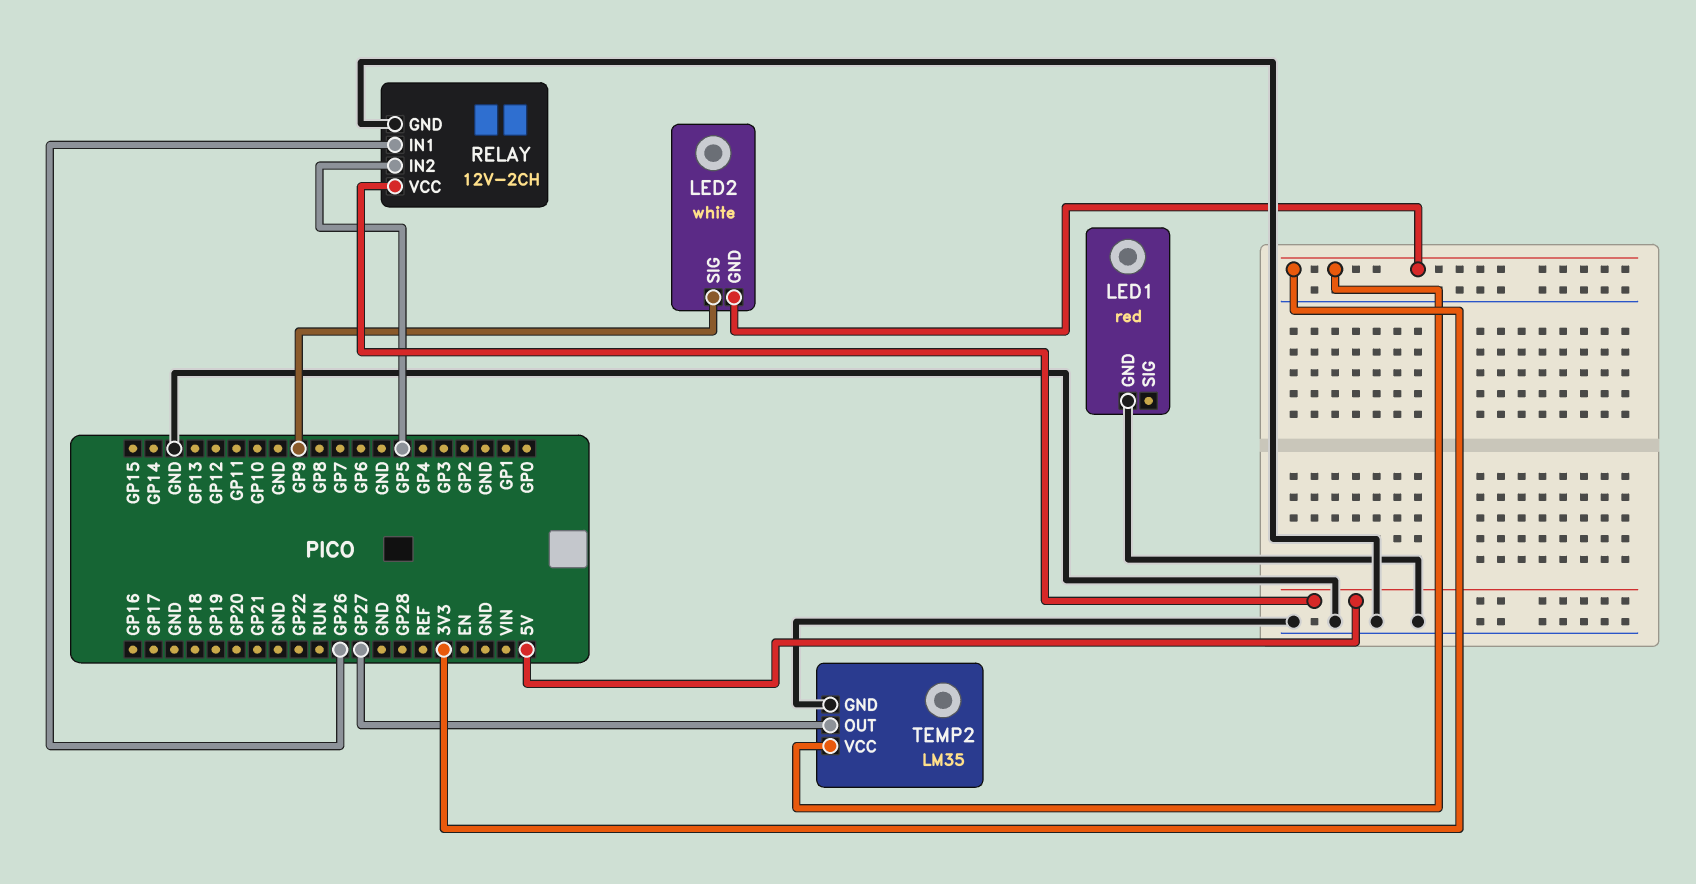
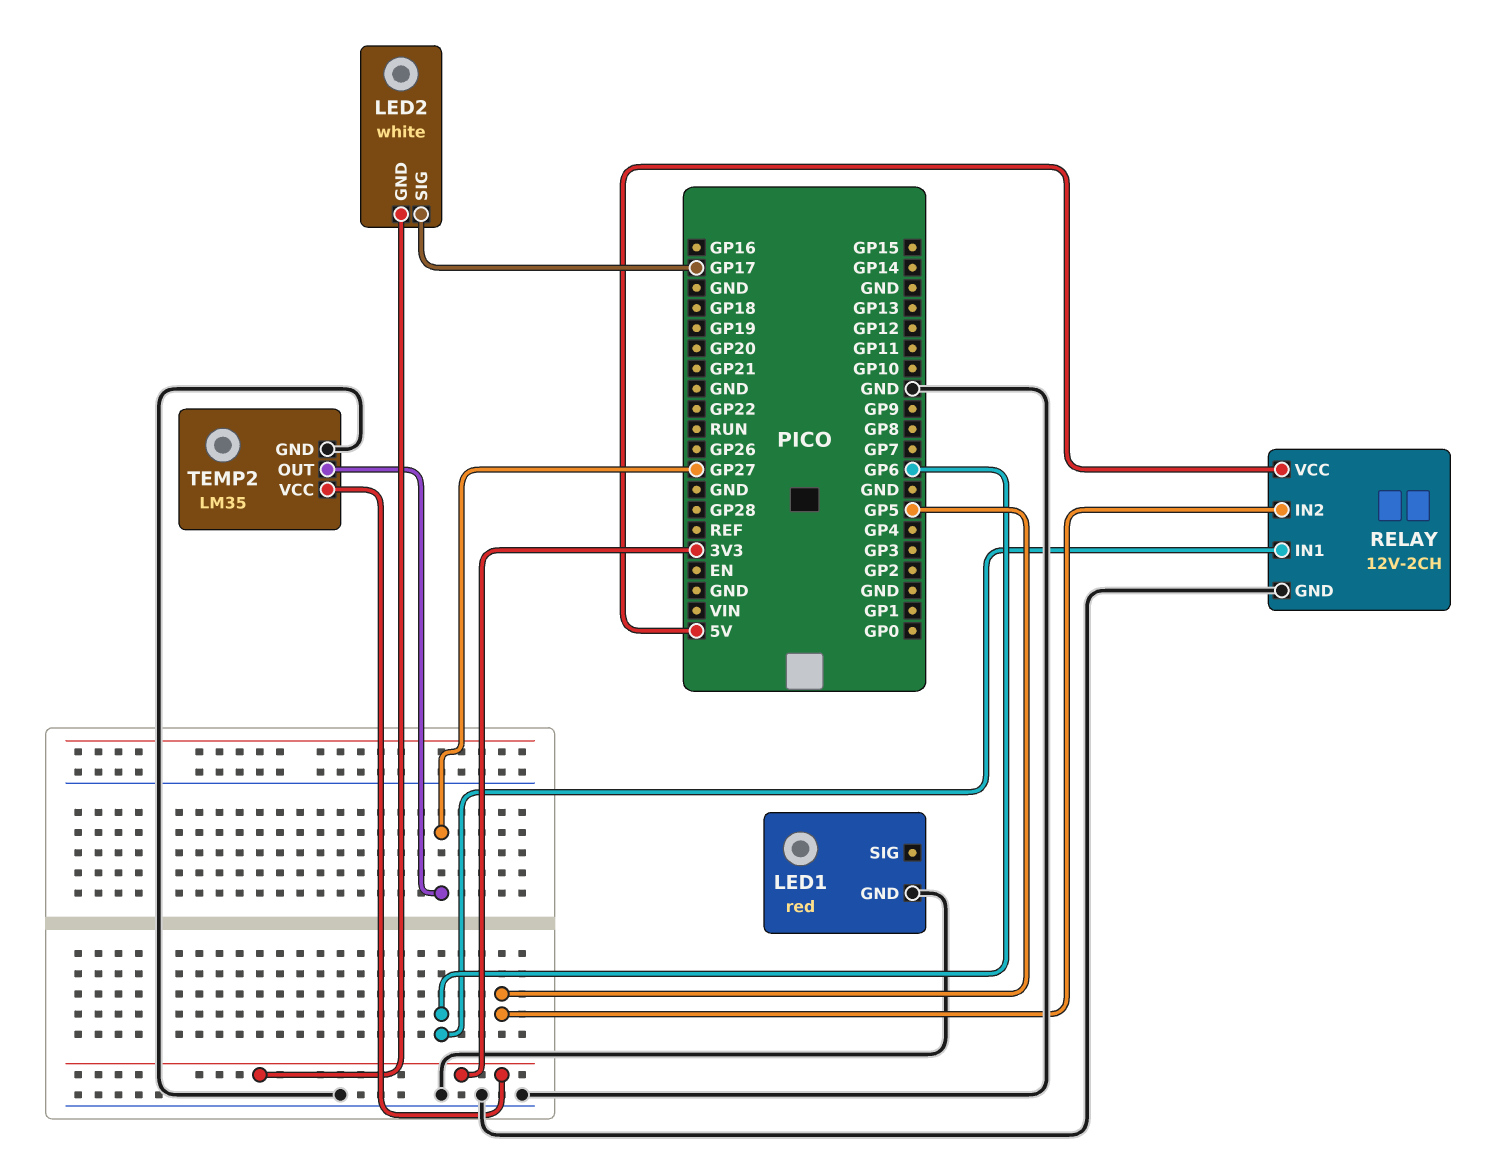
LED2 pin SIG: GP9 -> GP17
RELAY pin IN1: GP26 -> GP6

